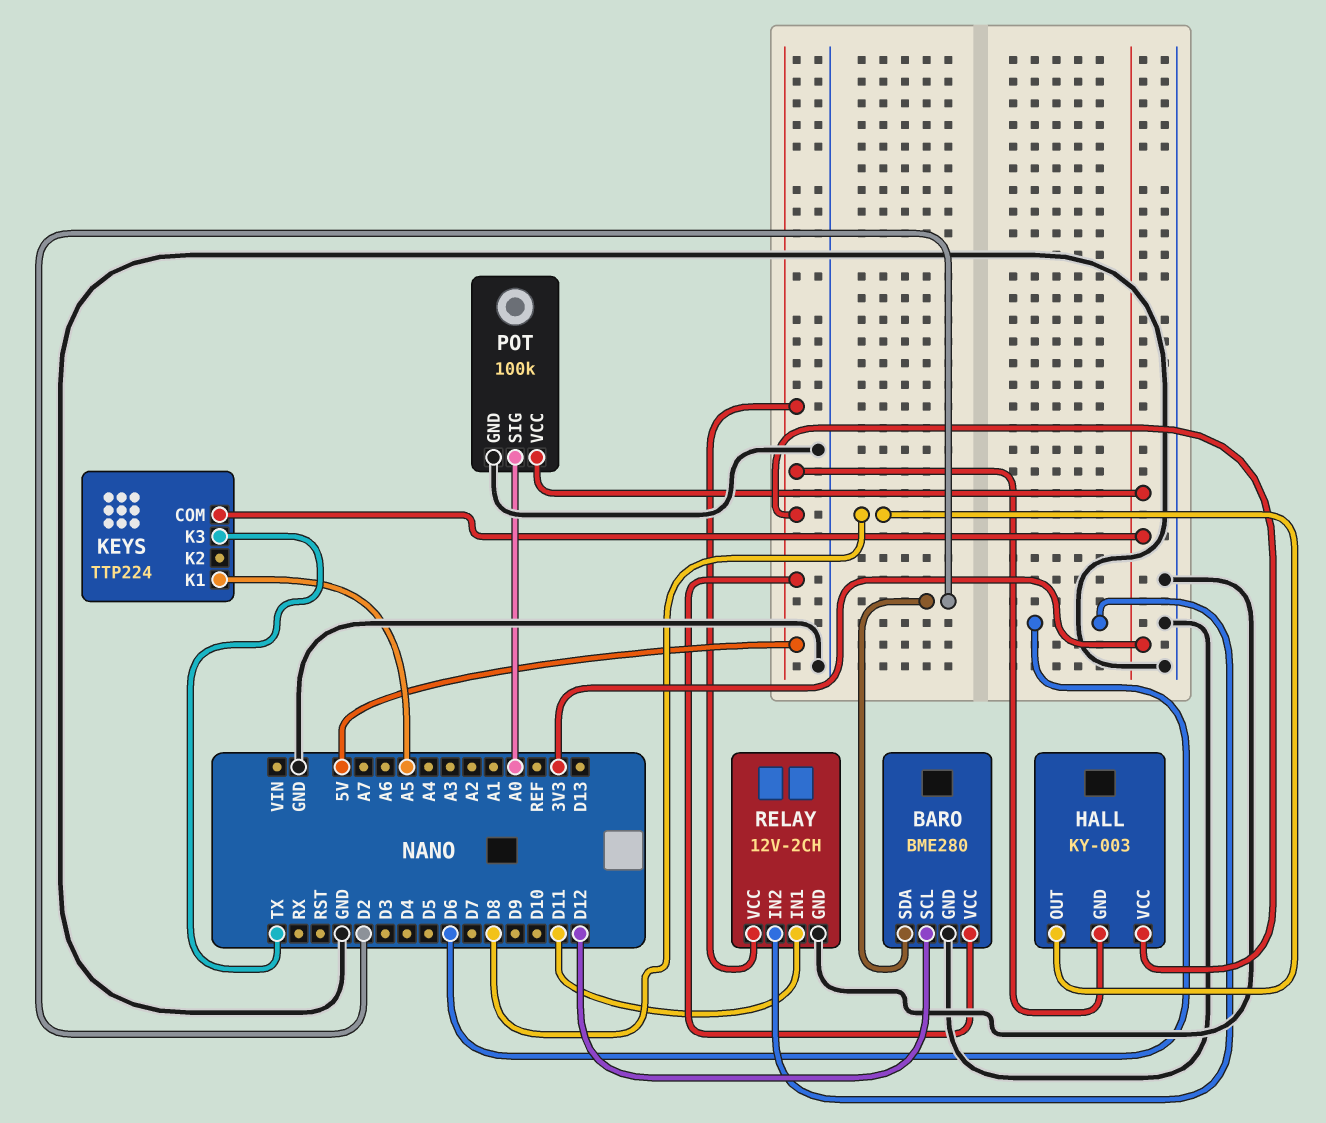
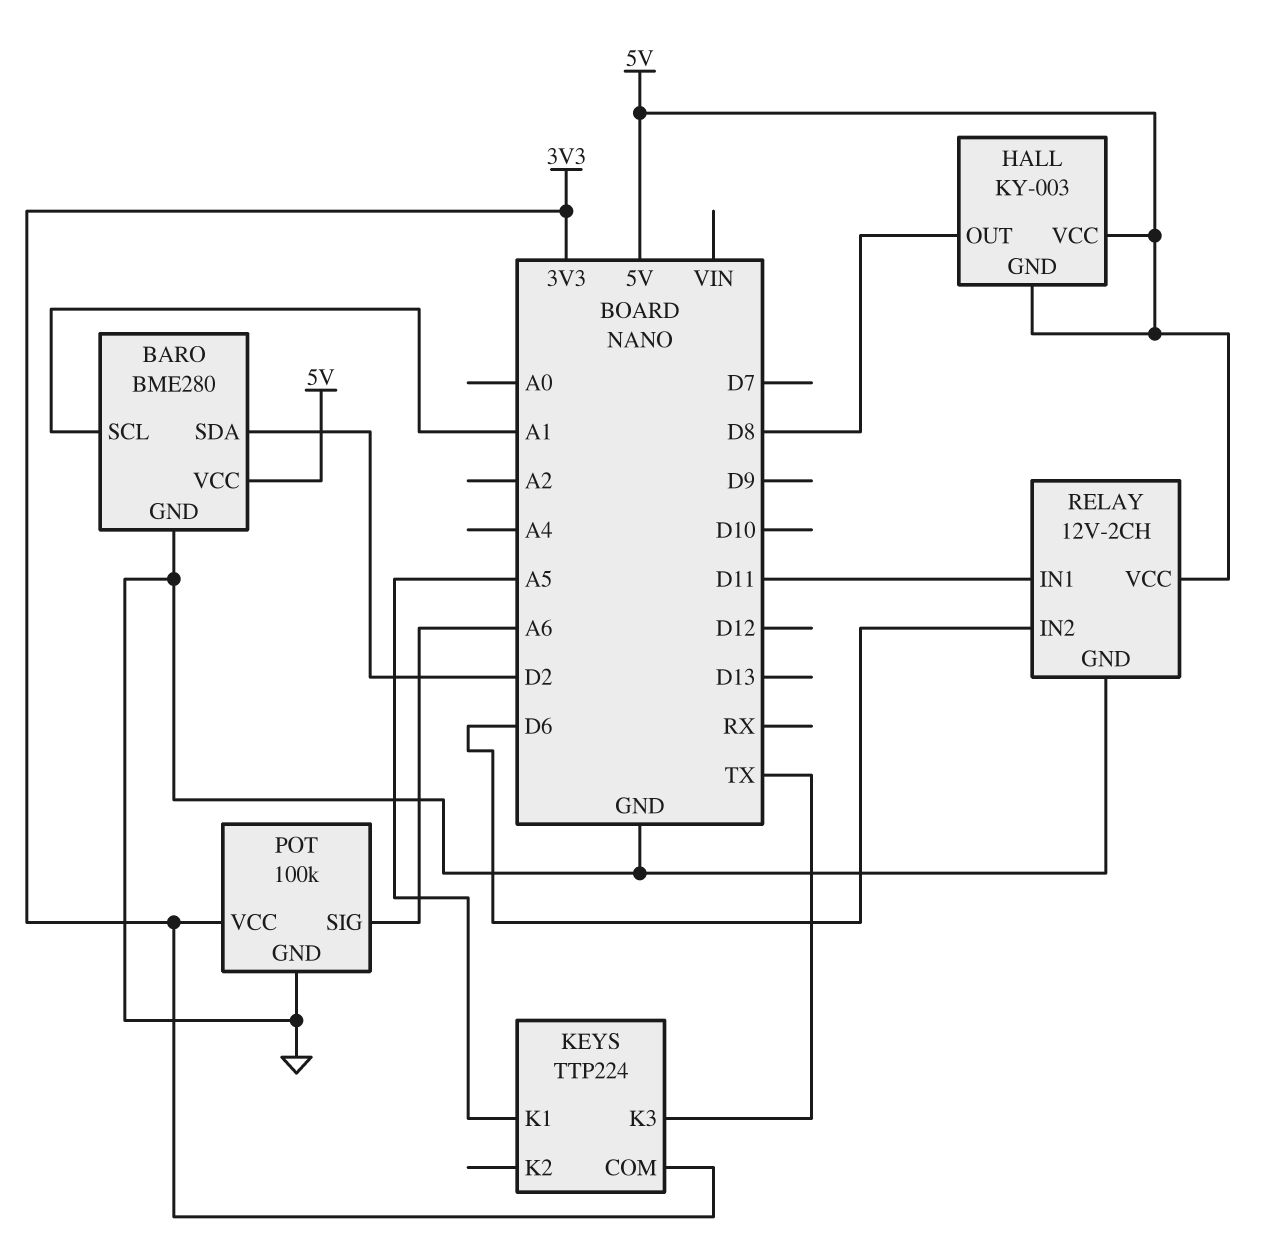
BARO pin SCL: D12 -> A1
POT pin SIG: A0 -> A6

